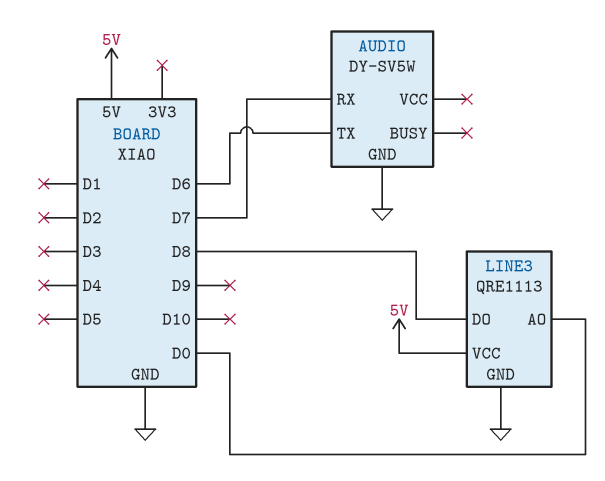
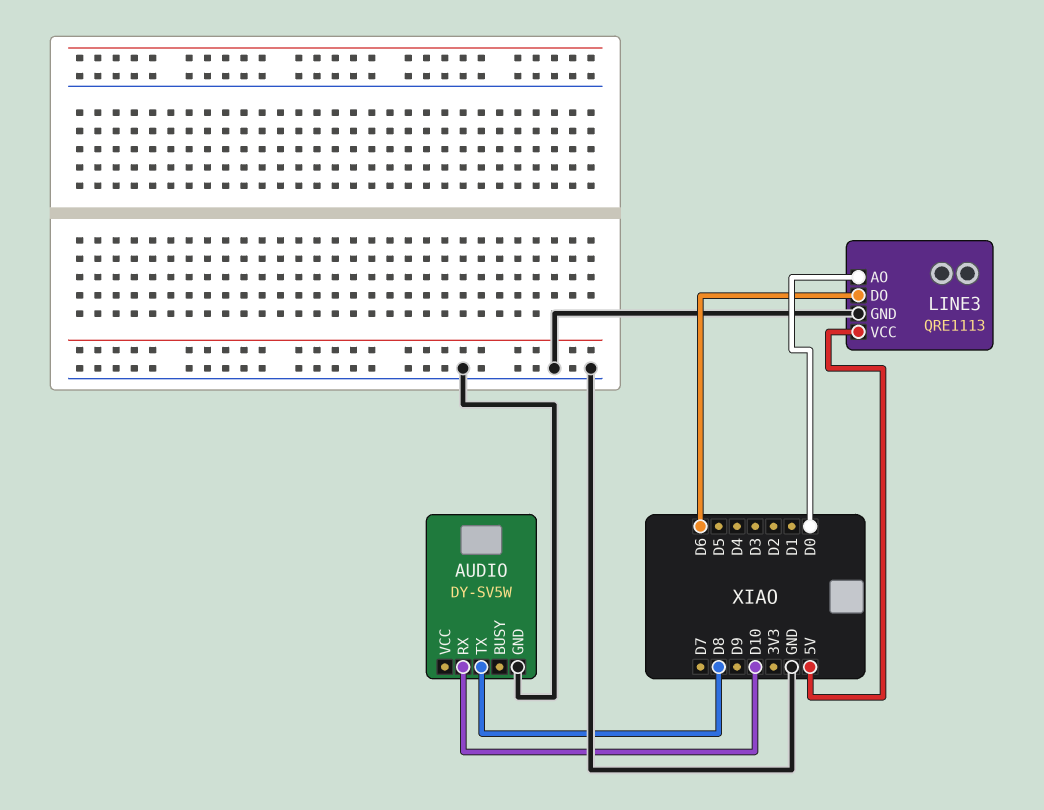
AUDIO pin RX: D7 -> D10
AUDIO pin TX: D6 -> D8
LINE3 pin DO: D8 -> D6

